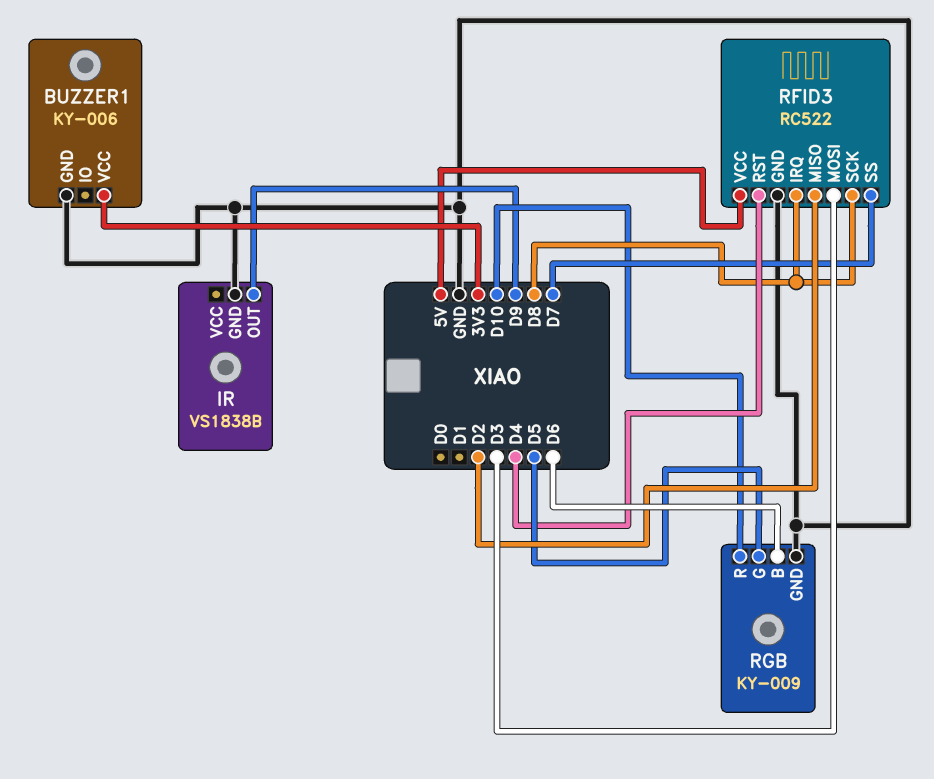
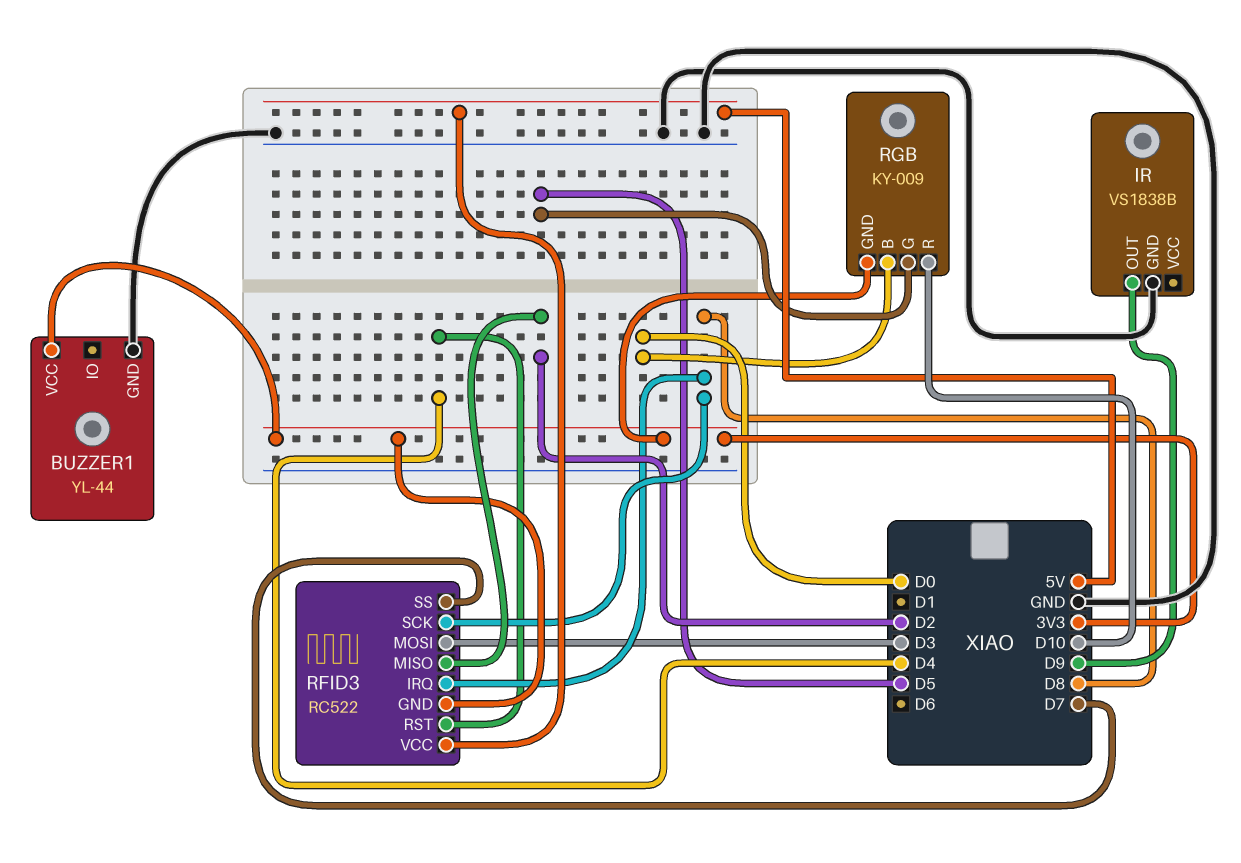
BUZZER1: KY-006 -> YL-44
RFID3 pin GND: GND -> 3V3
RGB pin B: D6 -> D0
RGB pin GND: GND -> 3V3

